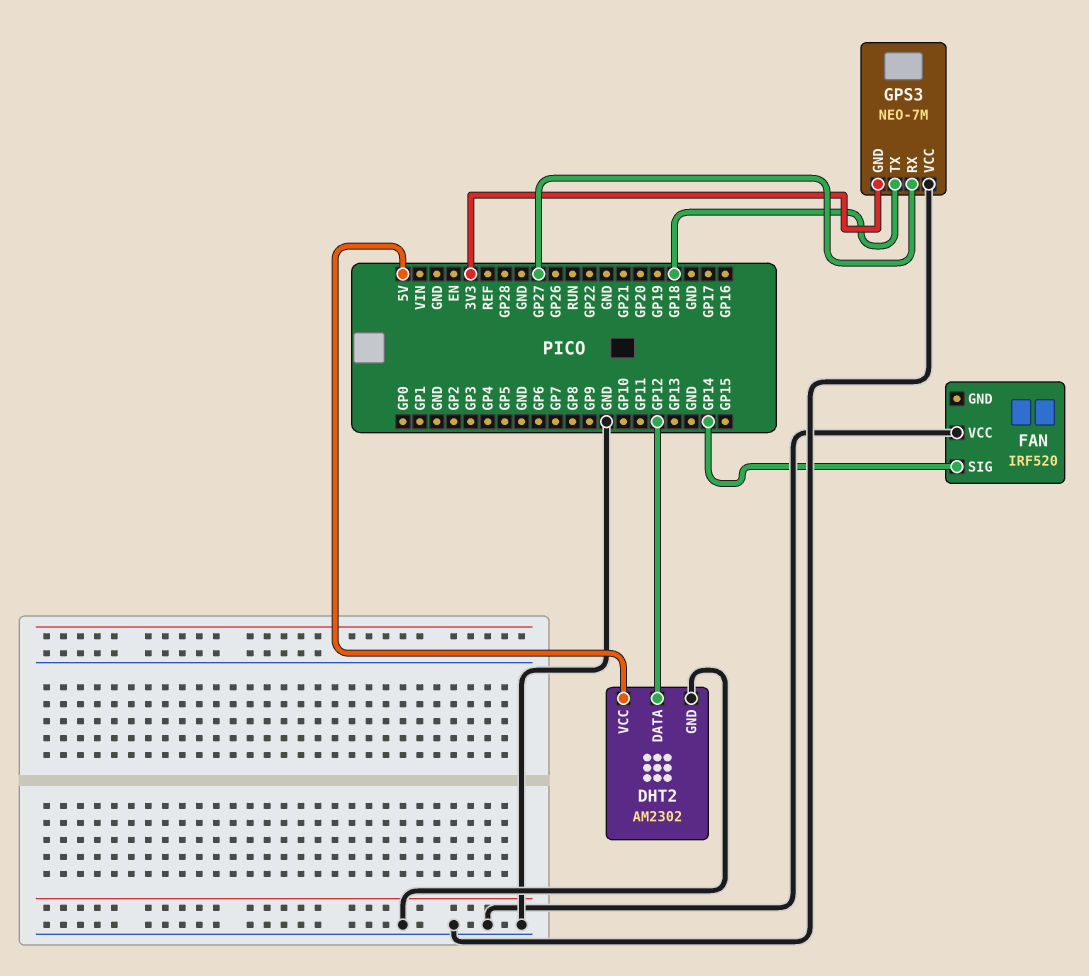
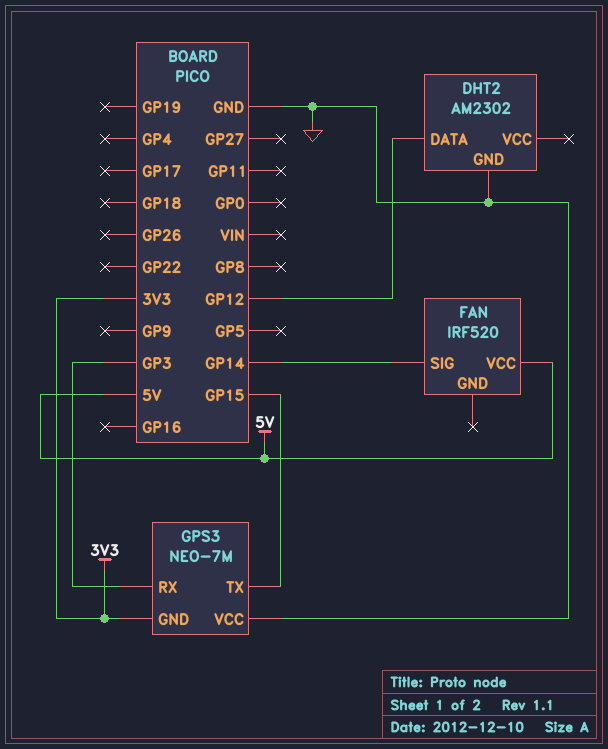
DHT2 pin VCC: 5V -> none
FAN pin VCC: GND -> 5V
GPS3 pin RX: GP27 -> GP3
GPS3 pin TX: GP18 -> GP15

